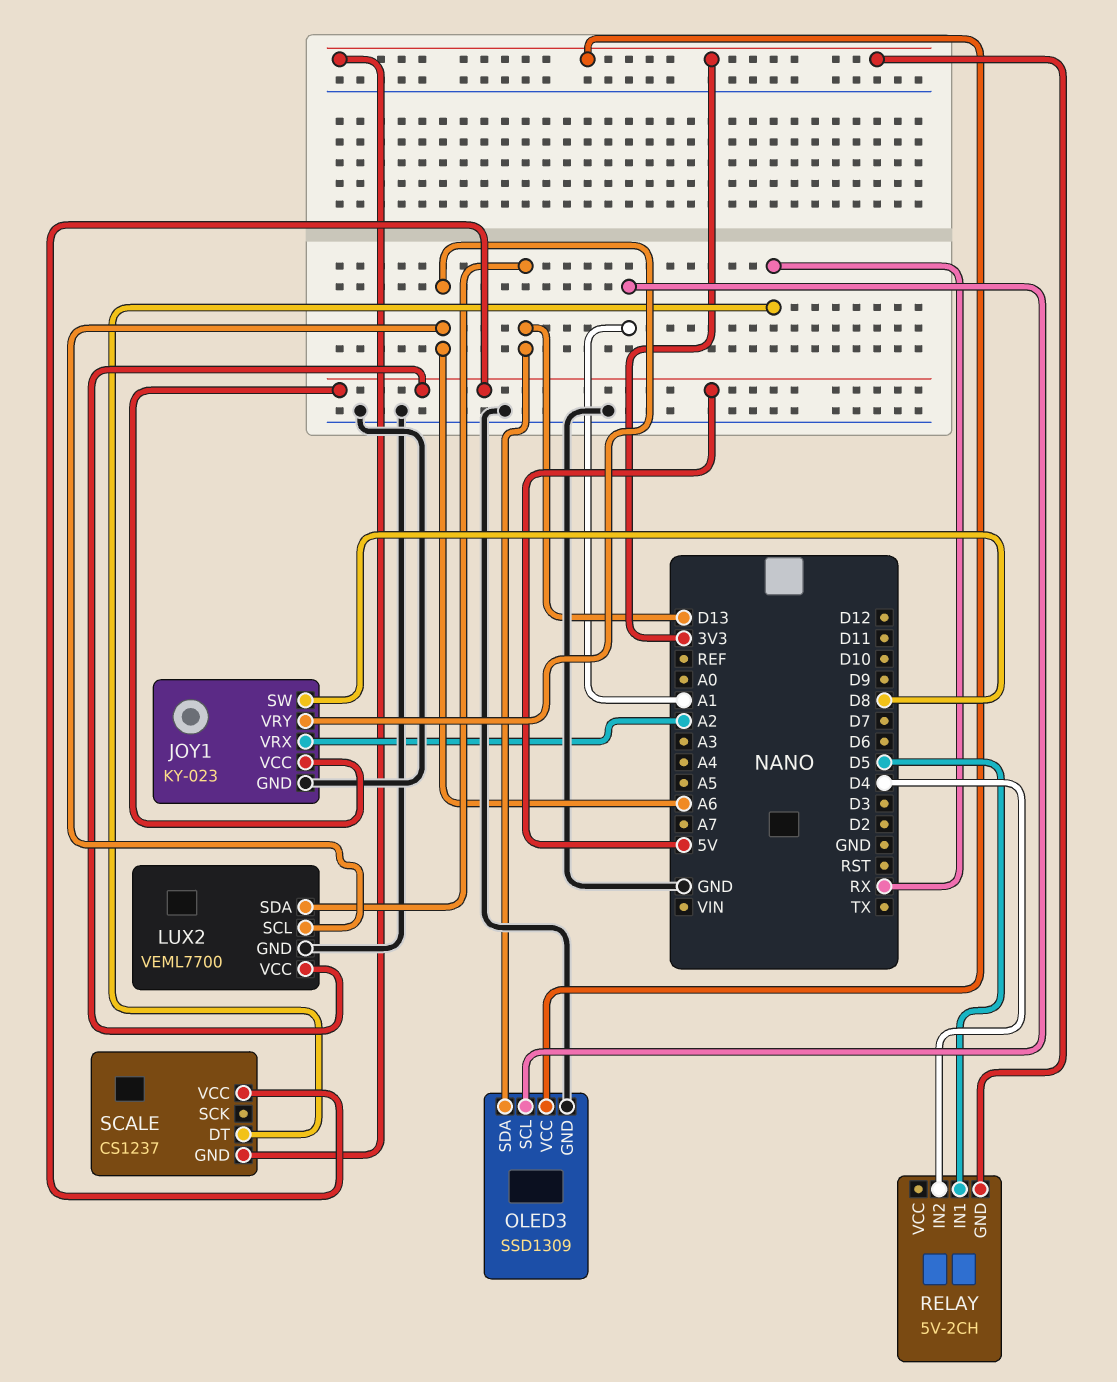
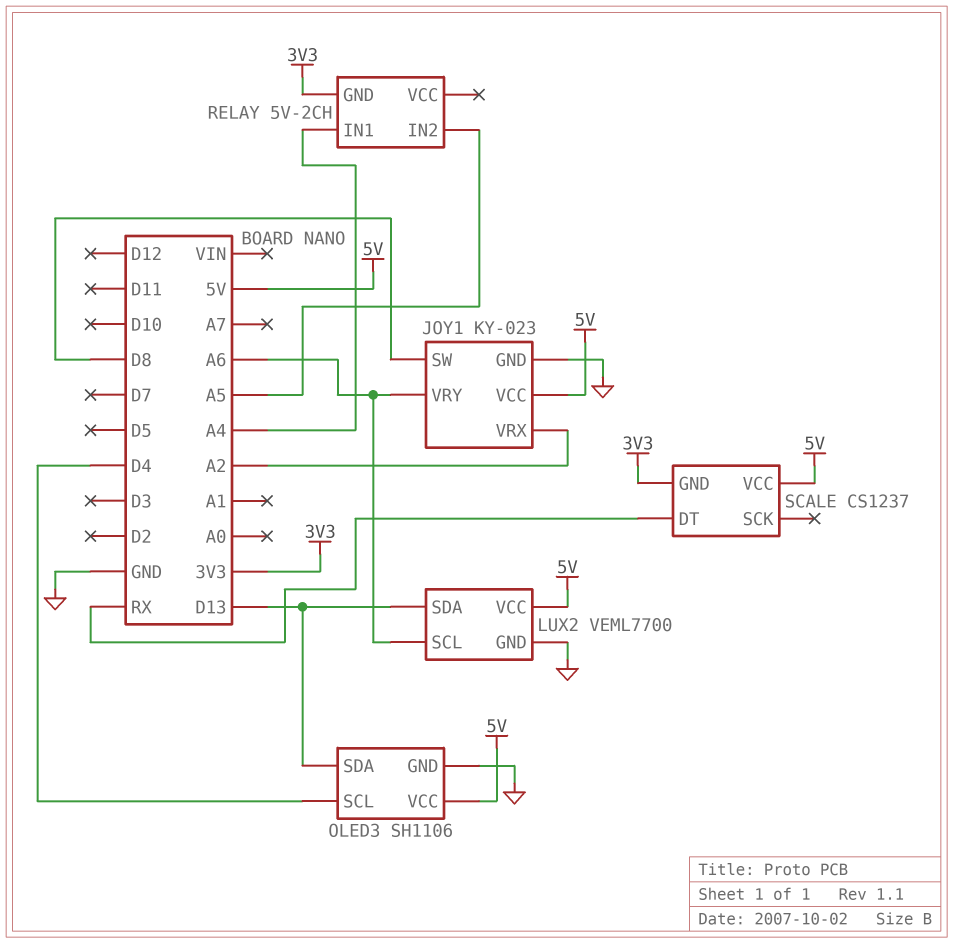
OLED3: SSD1309 -> SH1106
OLED3 pin SCL: A1 -> D4
OLED3 pin VCC: 3V3 -> 5V
RELAY pin IN1: D5 -> A4
RELAY pin IN2: D4 -> A5

